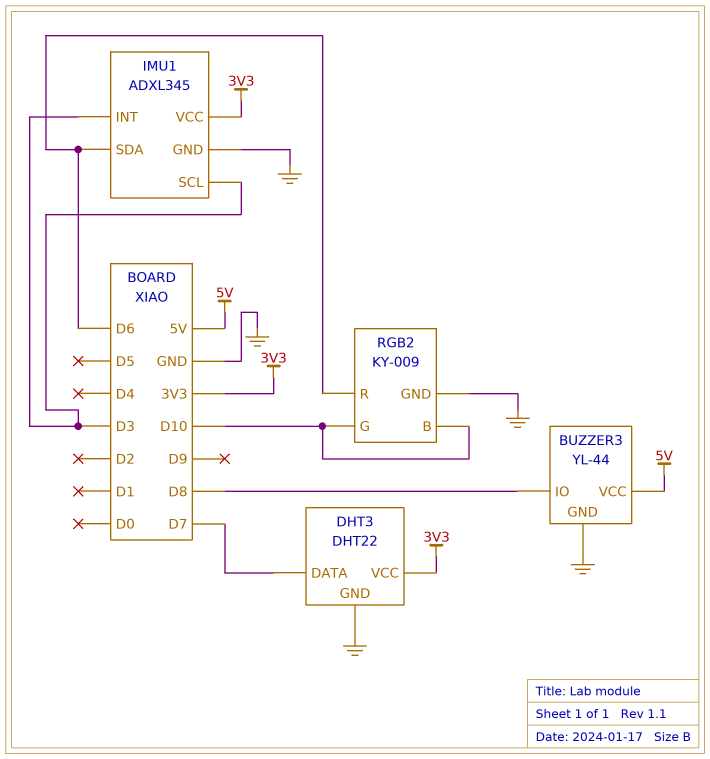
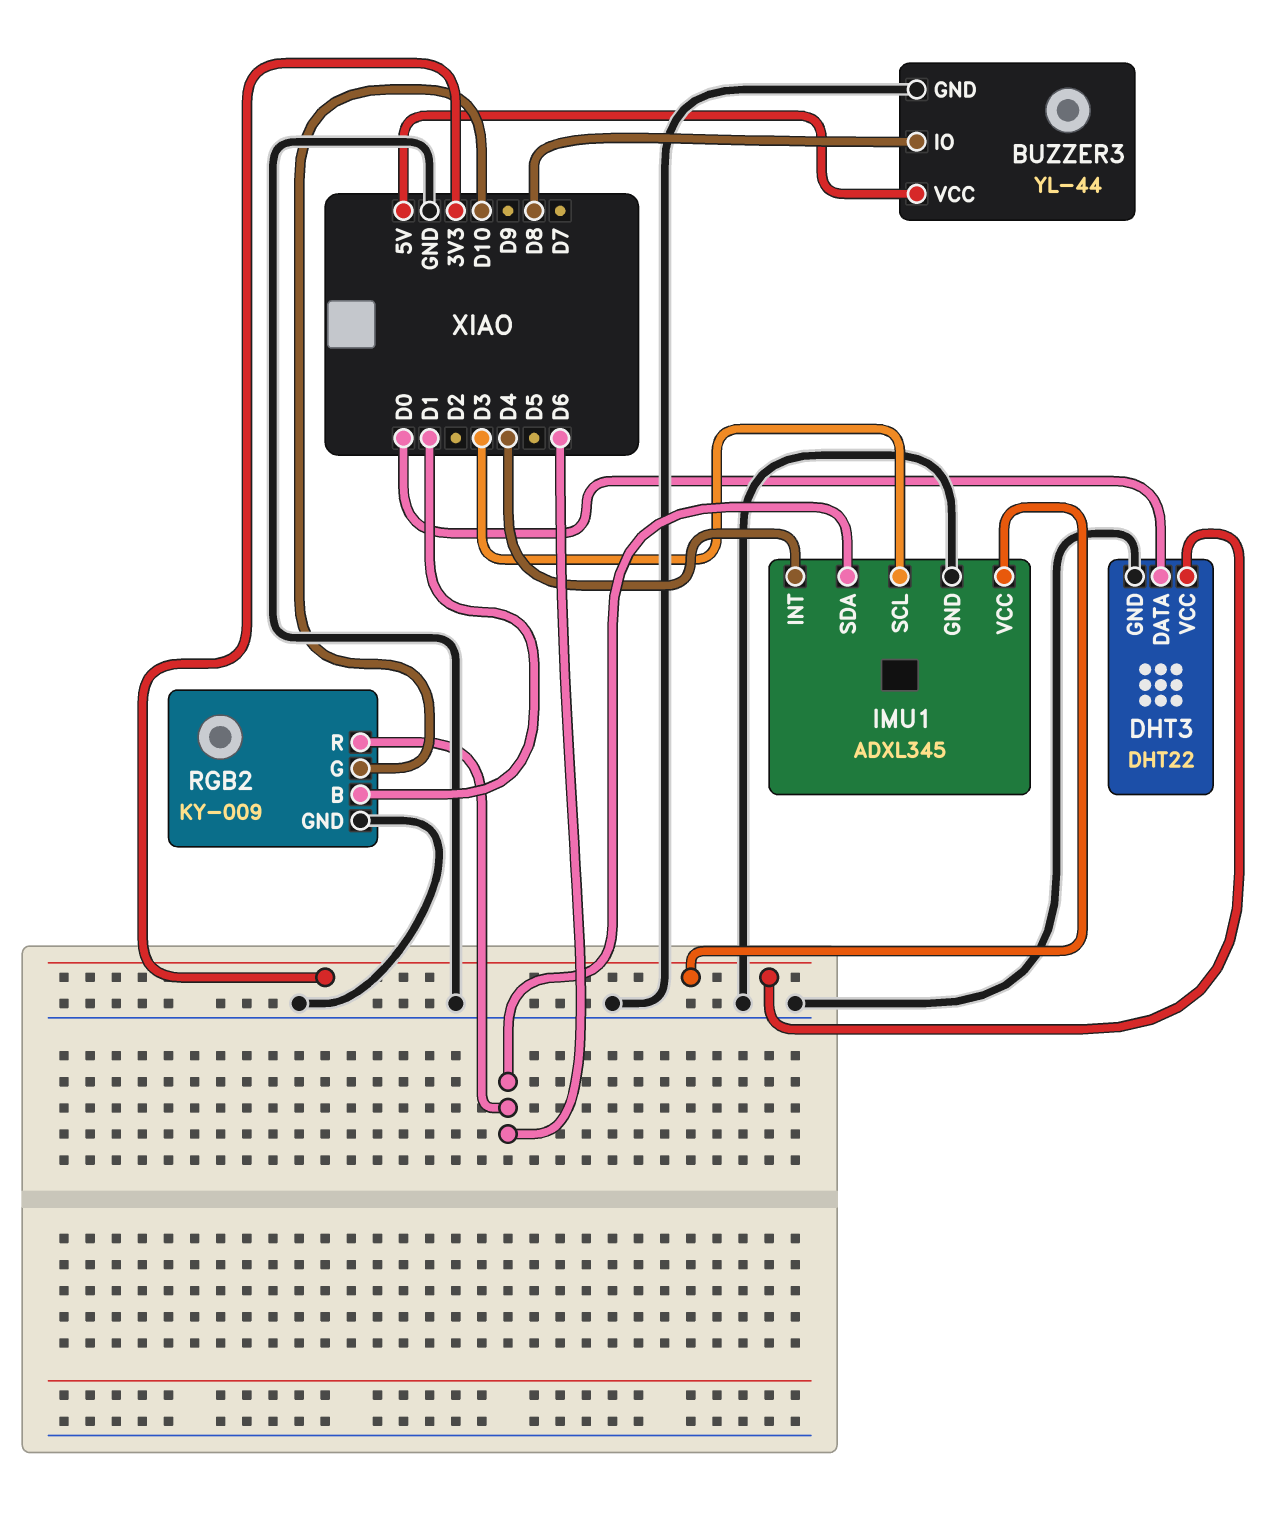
DHT3 pin DATA: D7 -> D0
IMU1 pin INT: D3 -> D4
RGB2 pin B: D10 -> D1

